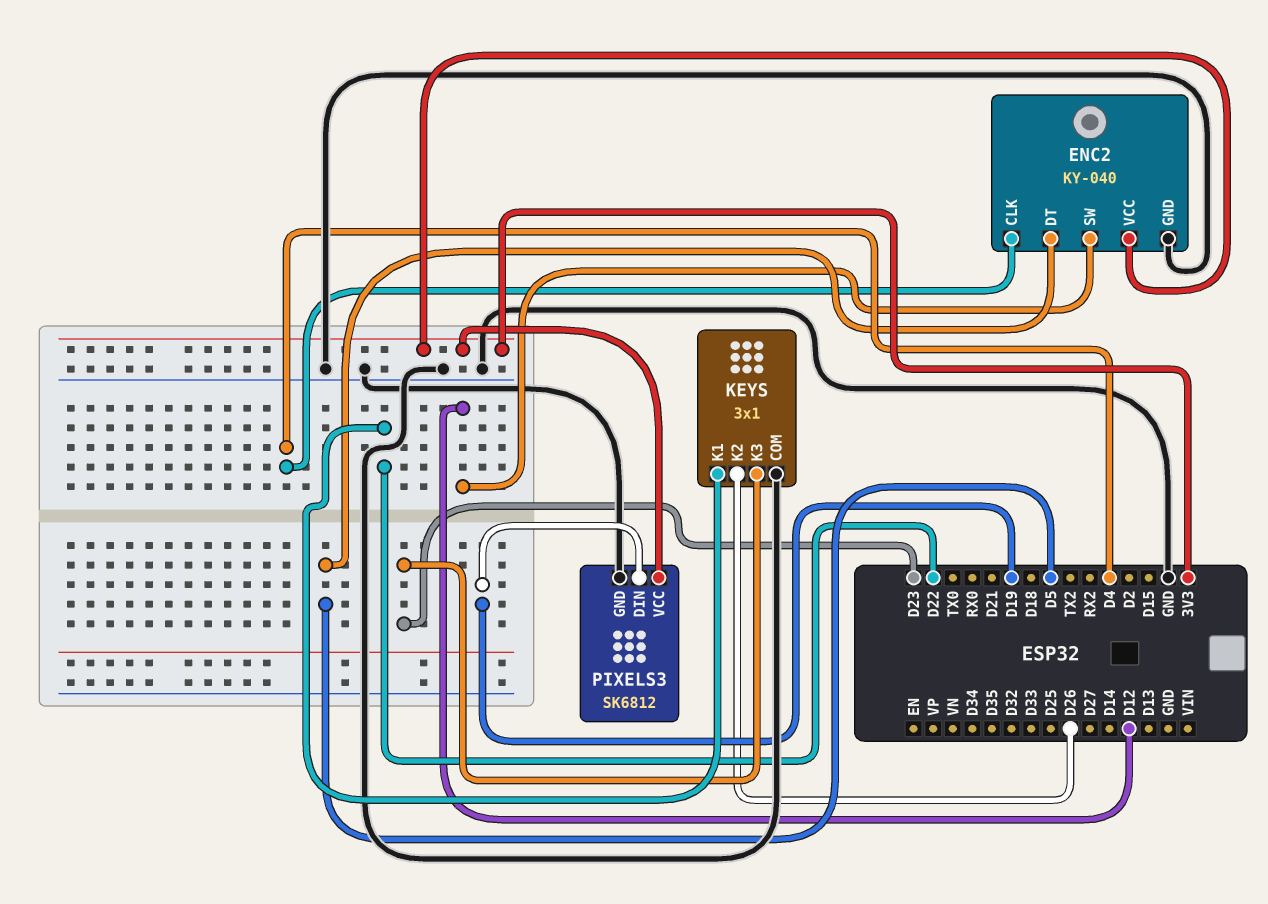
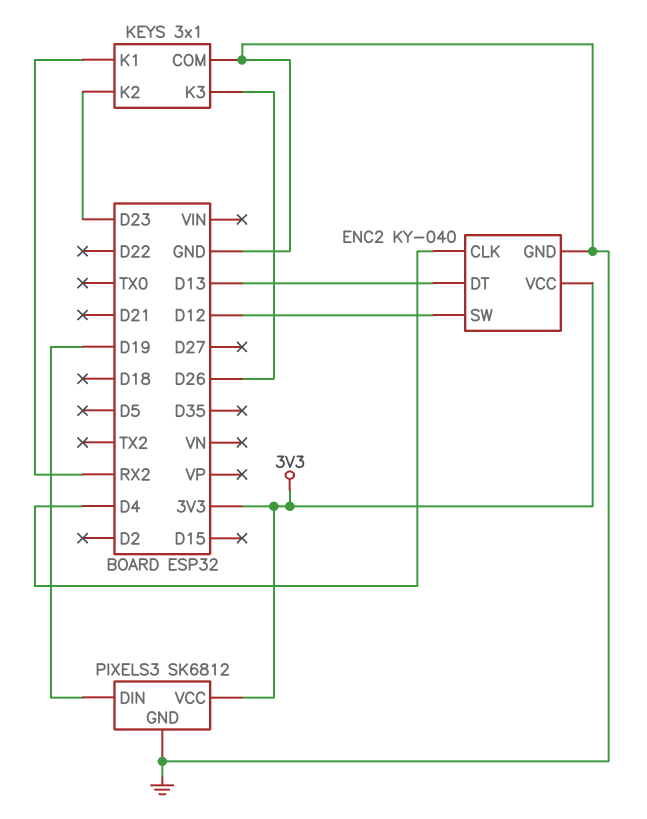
ENC2 pin DT: D5 -> D13
KEYS pin K1: D22 -> RX2
KEYS pin K2: D26 -> D23
KEYS pin K3: D23 -> D26

